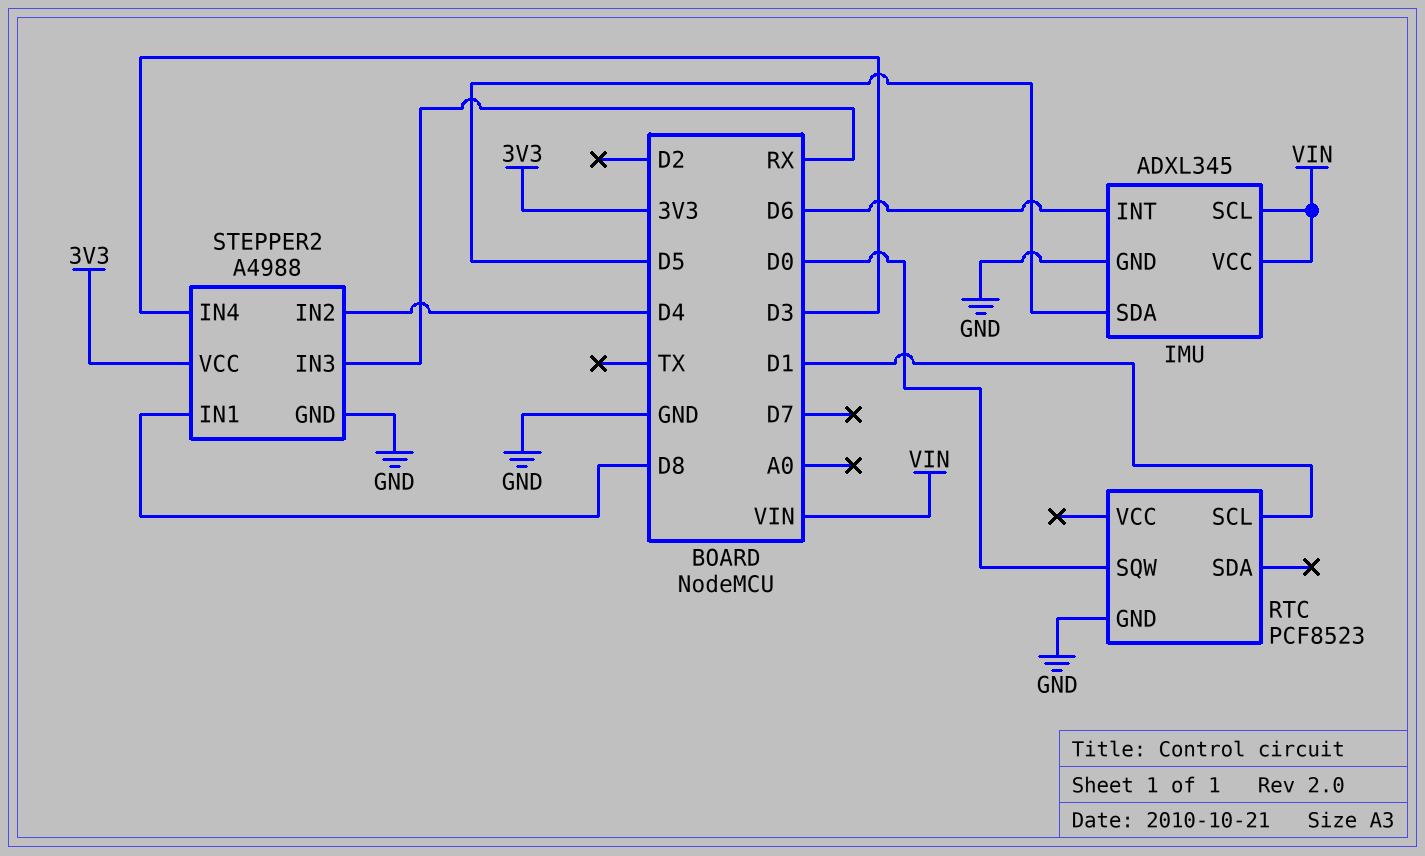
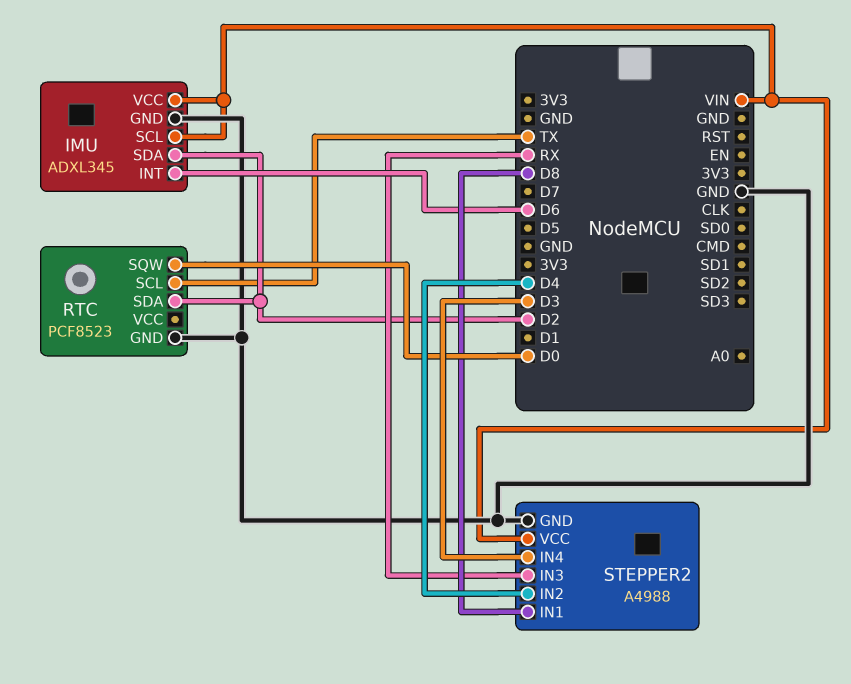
IMU pin SDA: D5 -> D2
RTC pin SCL: D1 -> TX
RTC pin SDA: none -> D2
STEPPER2 pin VCC: 3V3 -> VIN

